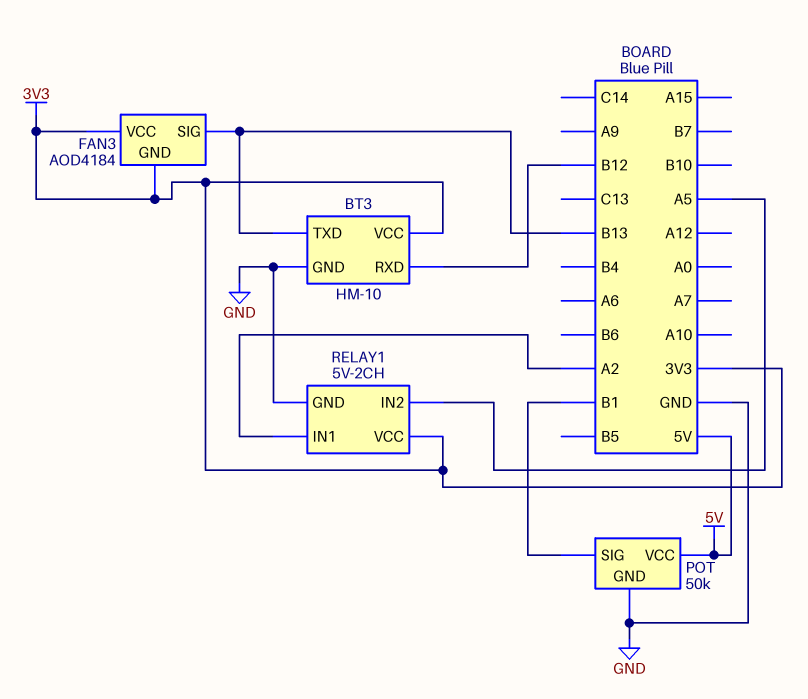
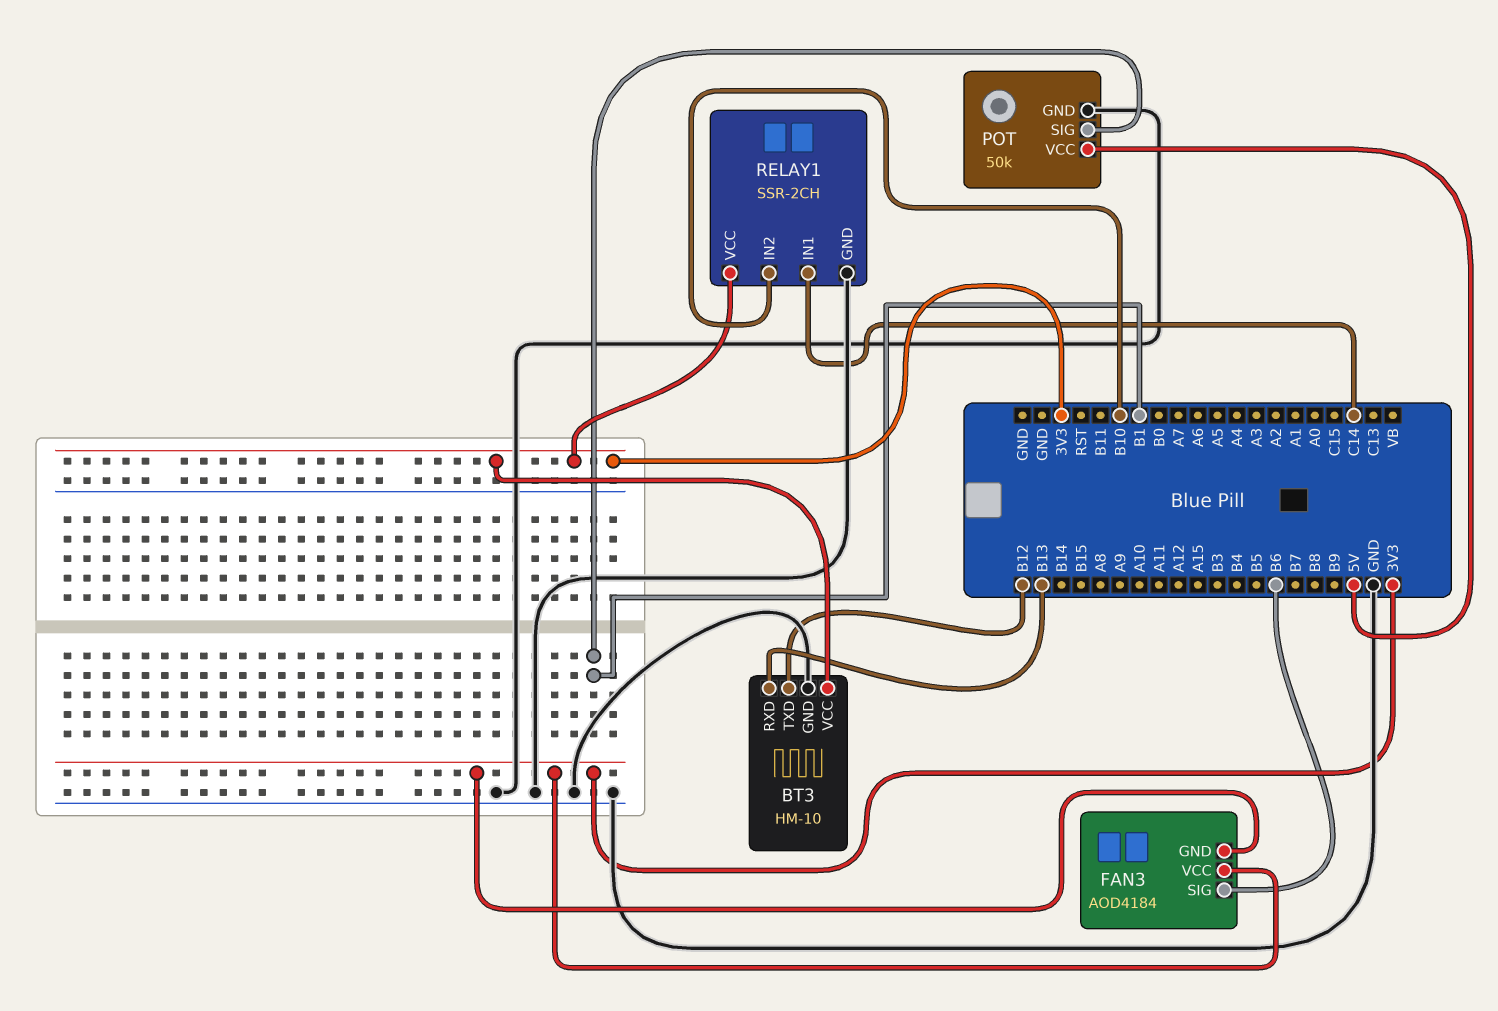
BT3 pin RXD: B12 -> B13
BT3 pin TXD: B13 -> B12
FAN3 pin SIG: B13 -> B6
RELAY1: 5V-2CH -> SSR-2CH
RELAY1 pin IN1: A2 -> C14
RELAY1 pin IN2: A5 -> B10

